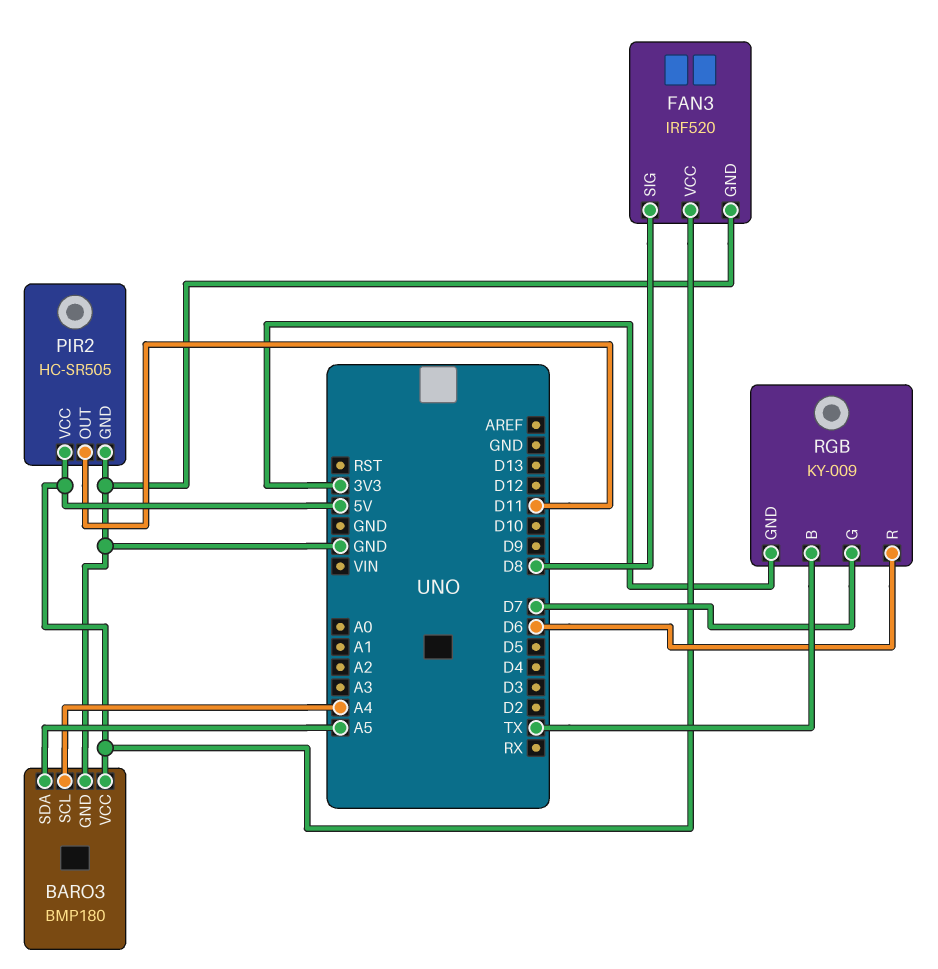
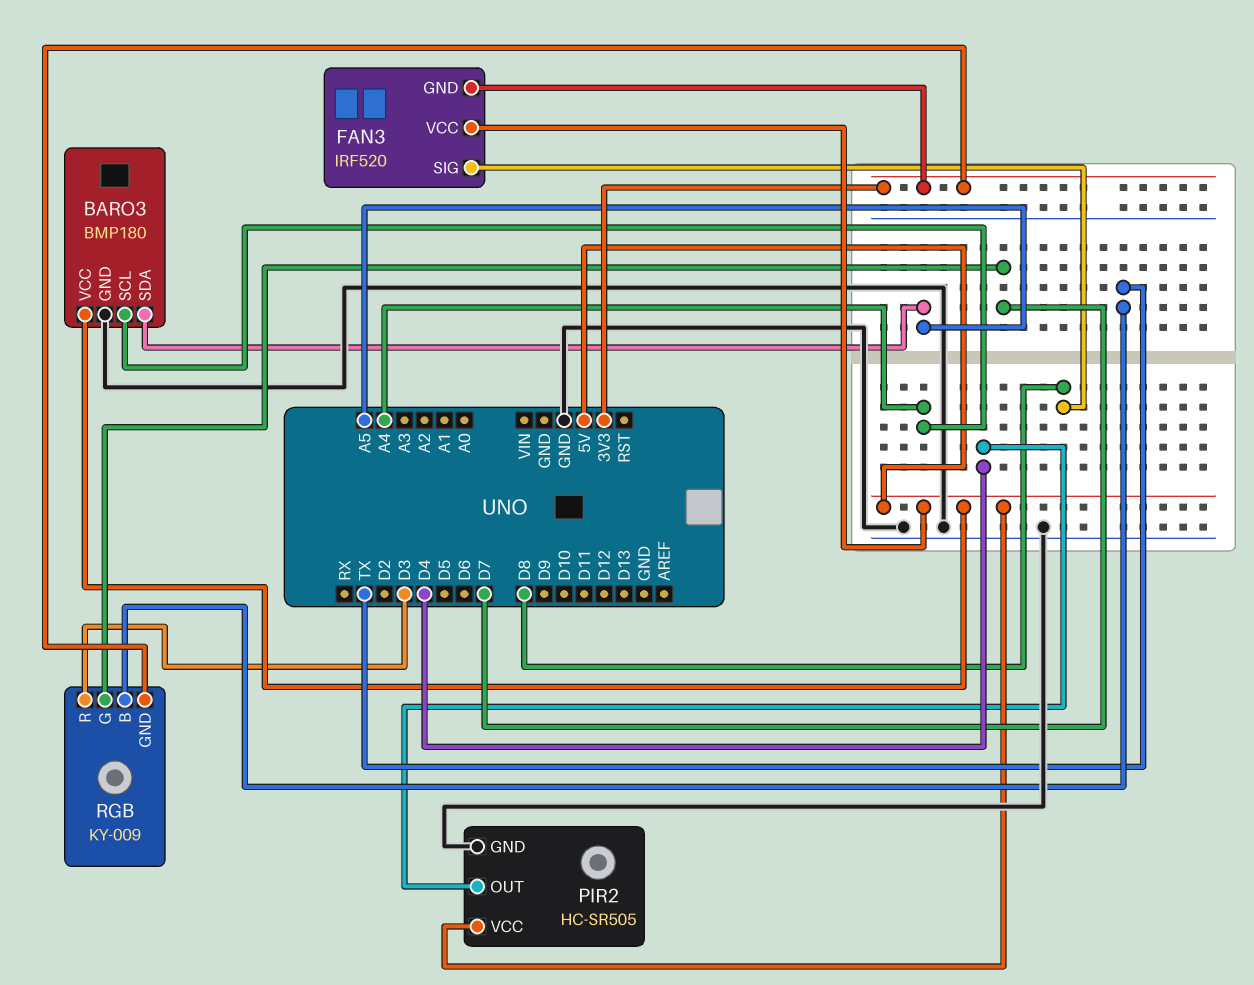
FAN3 pin GND: GND -> 3V3
PIR2 pin OUT: D11 -> D4
RGB pin R: D6 -> D3

